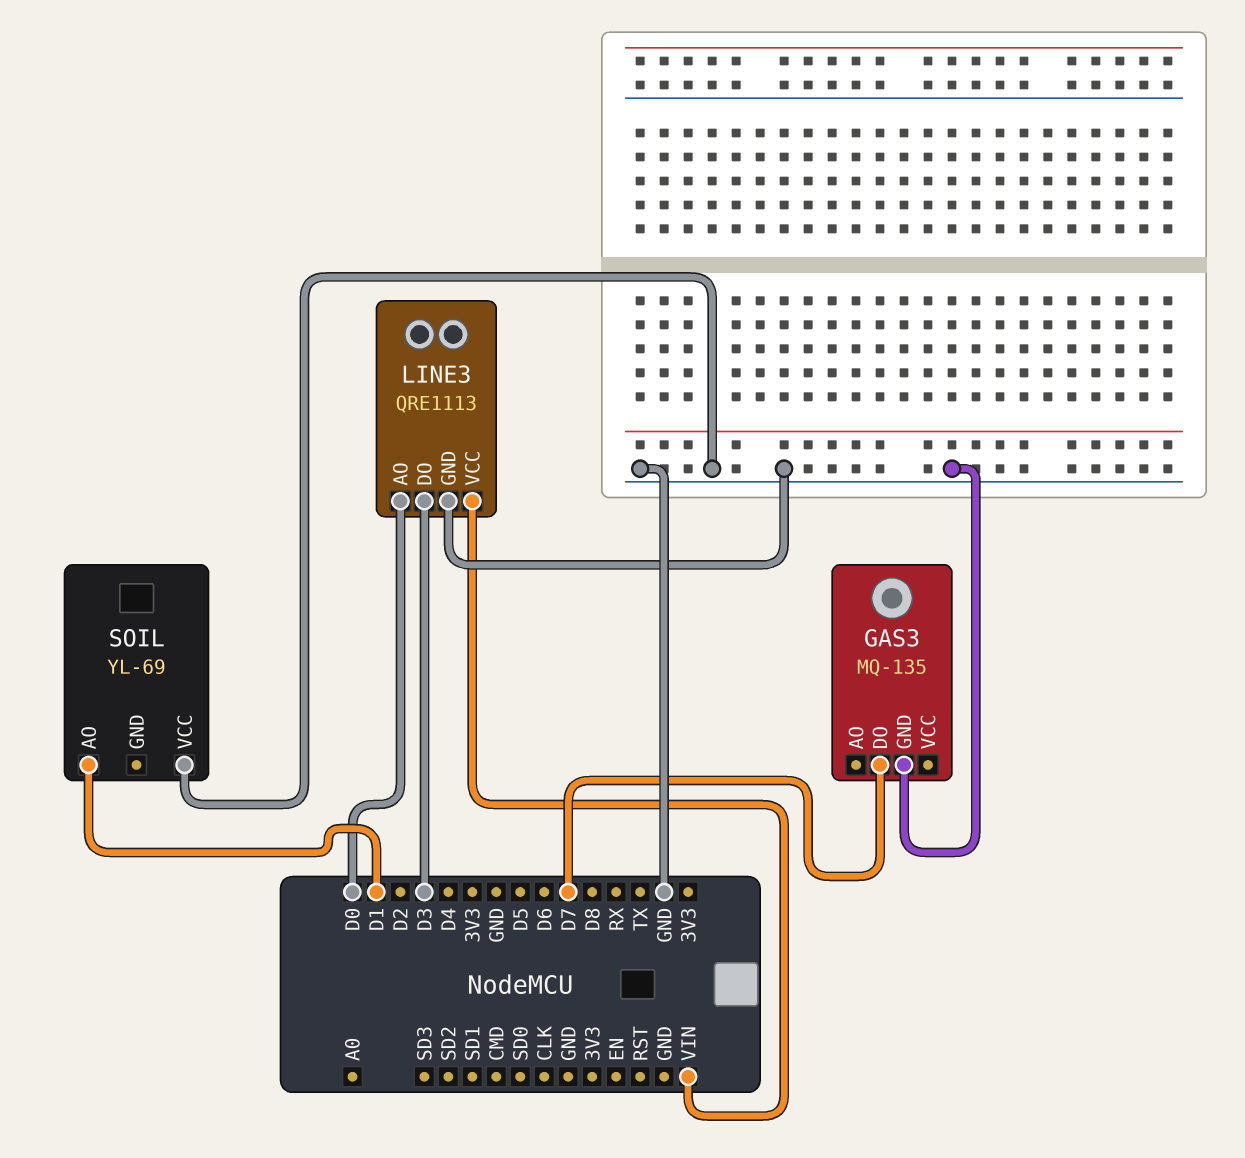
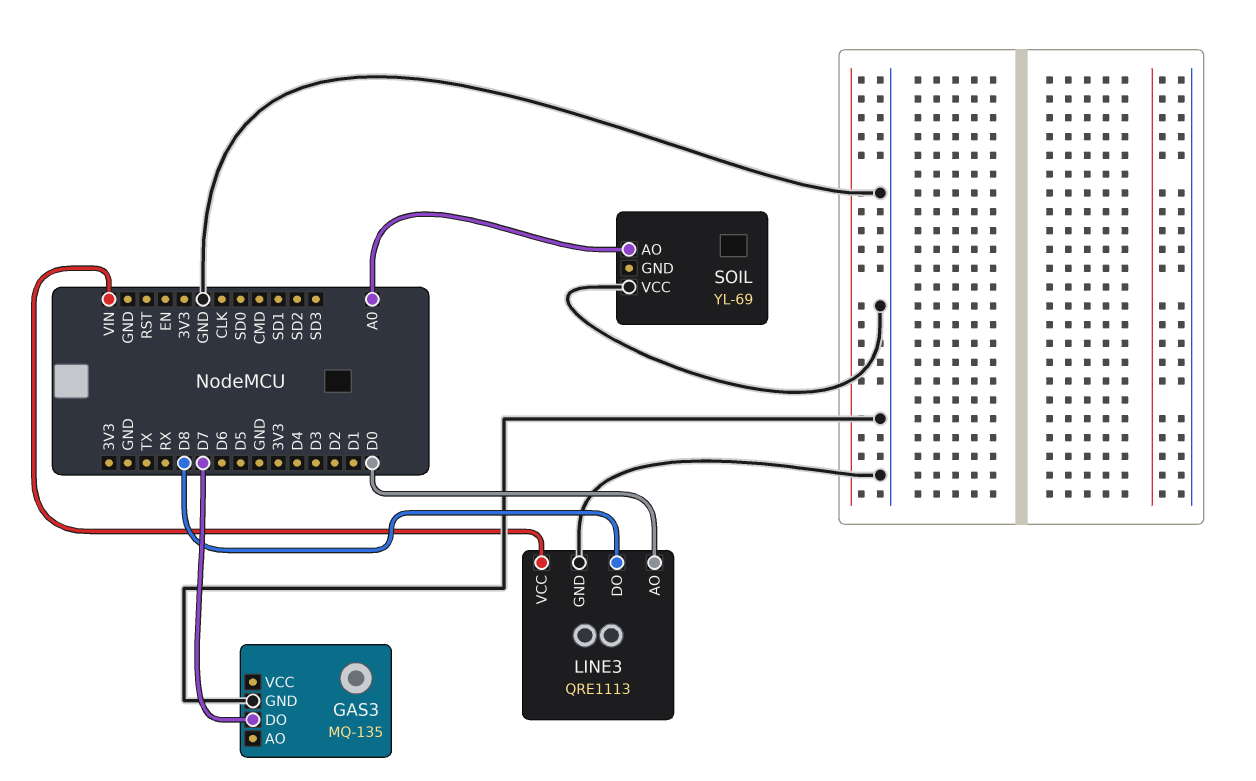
LINE3 pin DO: D3 -> D8
SOIL pin AO: D1 -> A0

